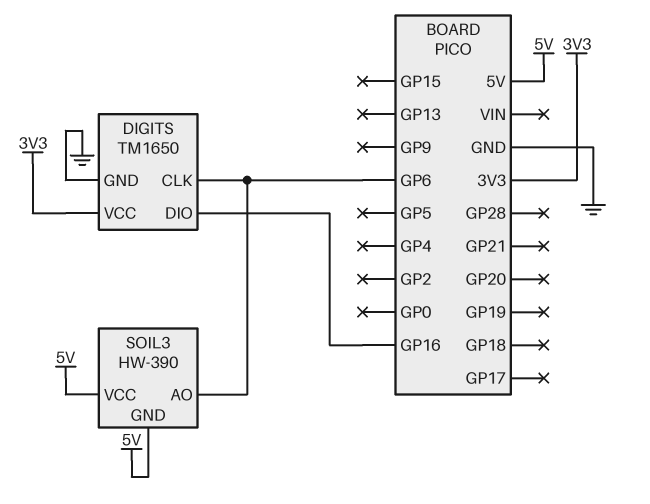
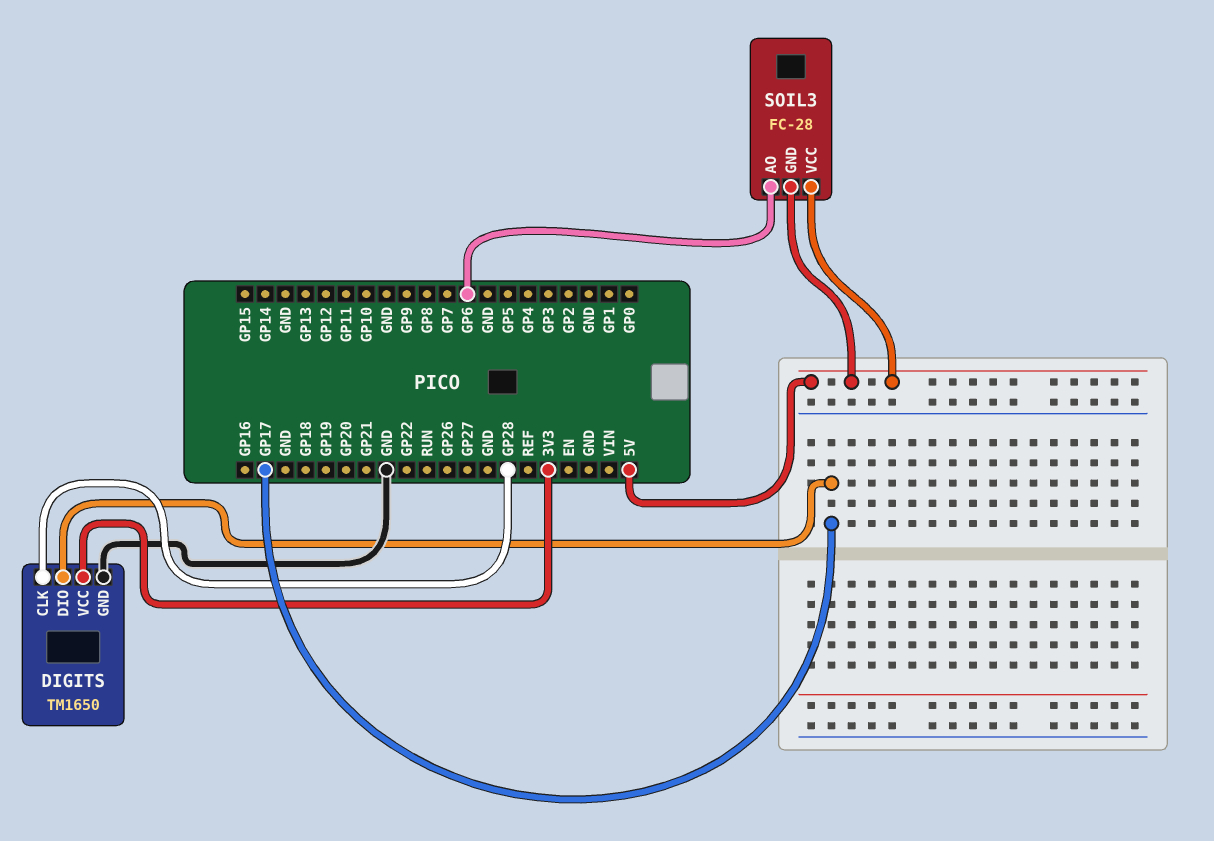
DIGITS pin CLK: GP6 -> GP28
DIGITS pin DIO: GP16 -> GP17
SOIL3: HW-390 -> FC-28

